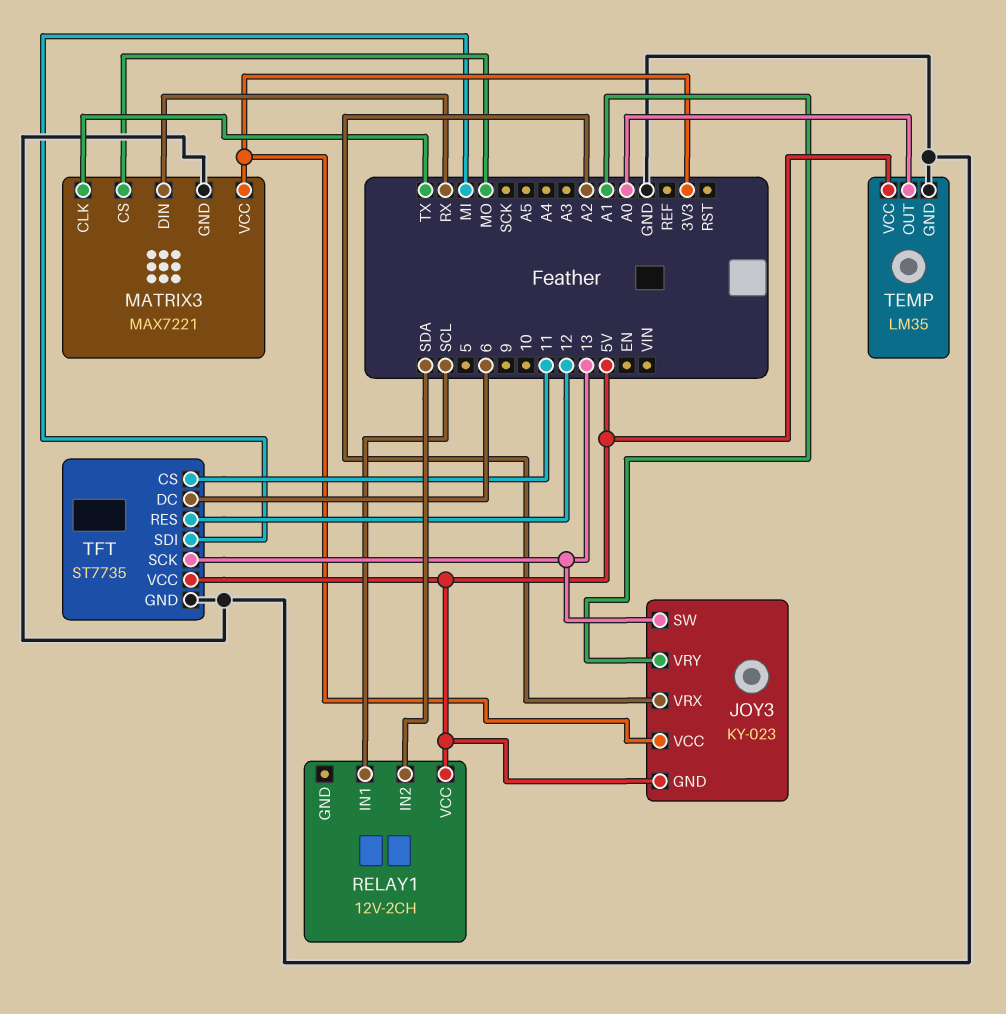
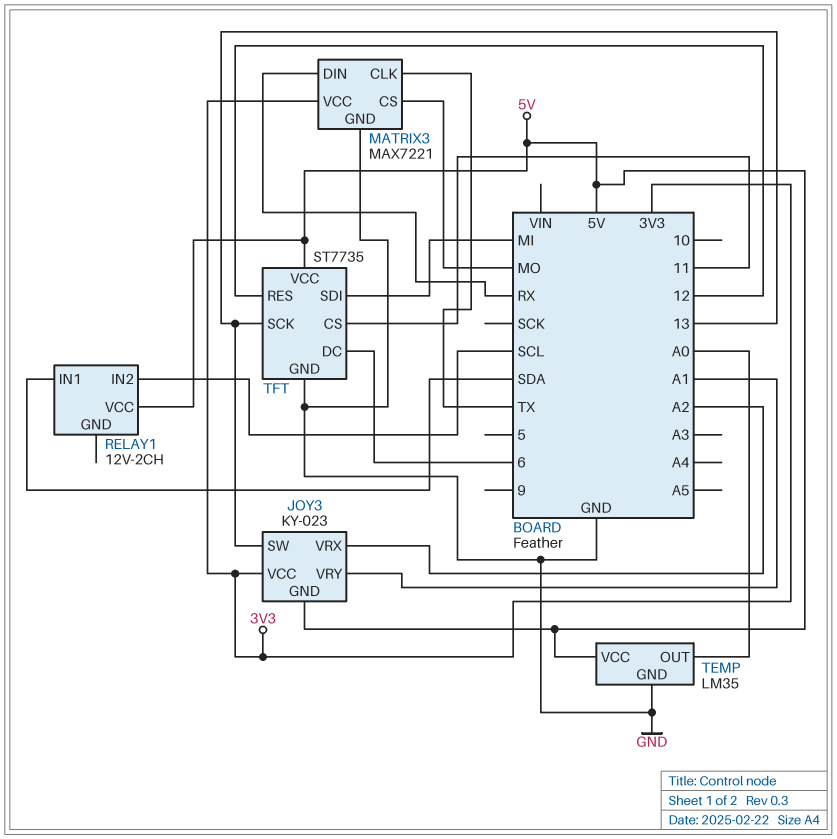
RELAY1 pin IN1: SCL -> SDA
RELAY1 pin IN2: SDA -> SCL

